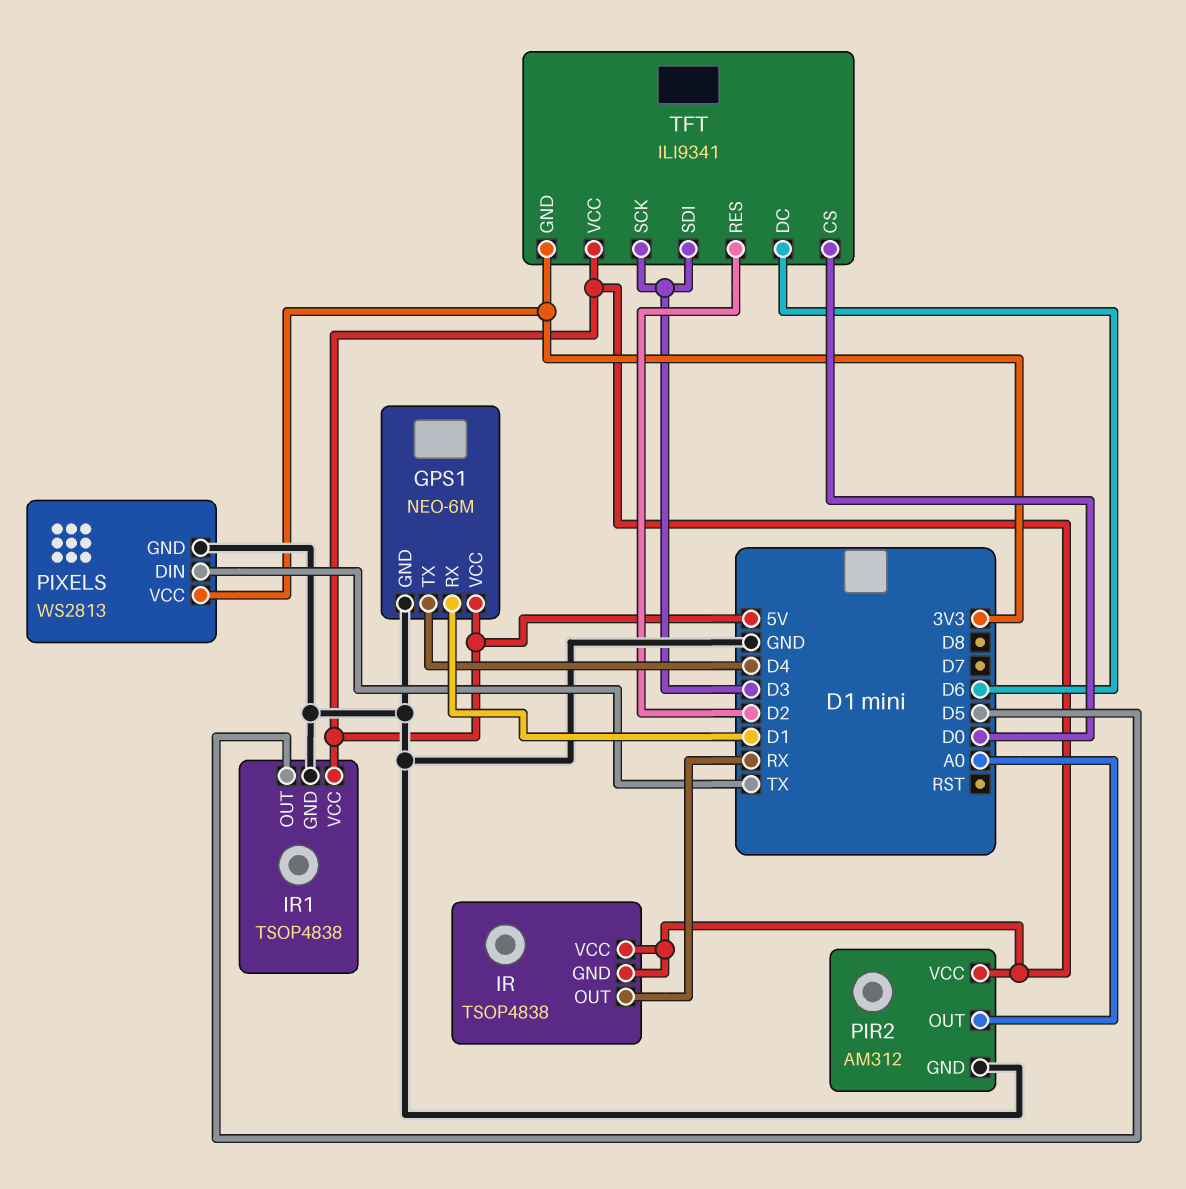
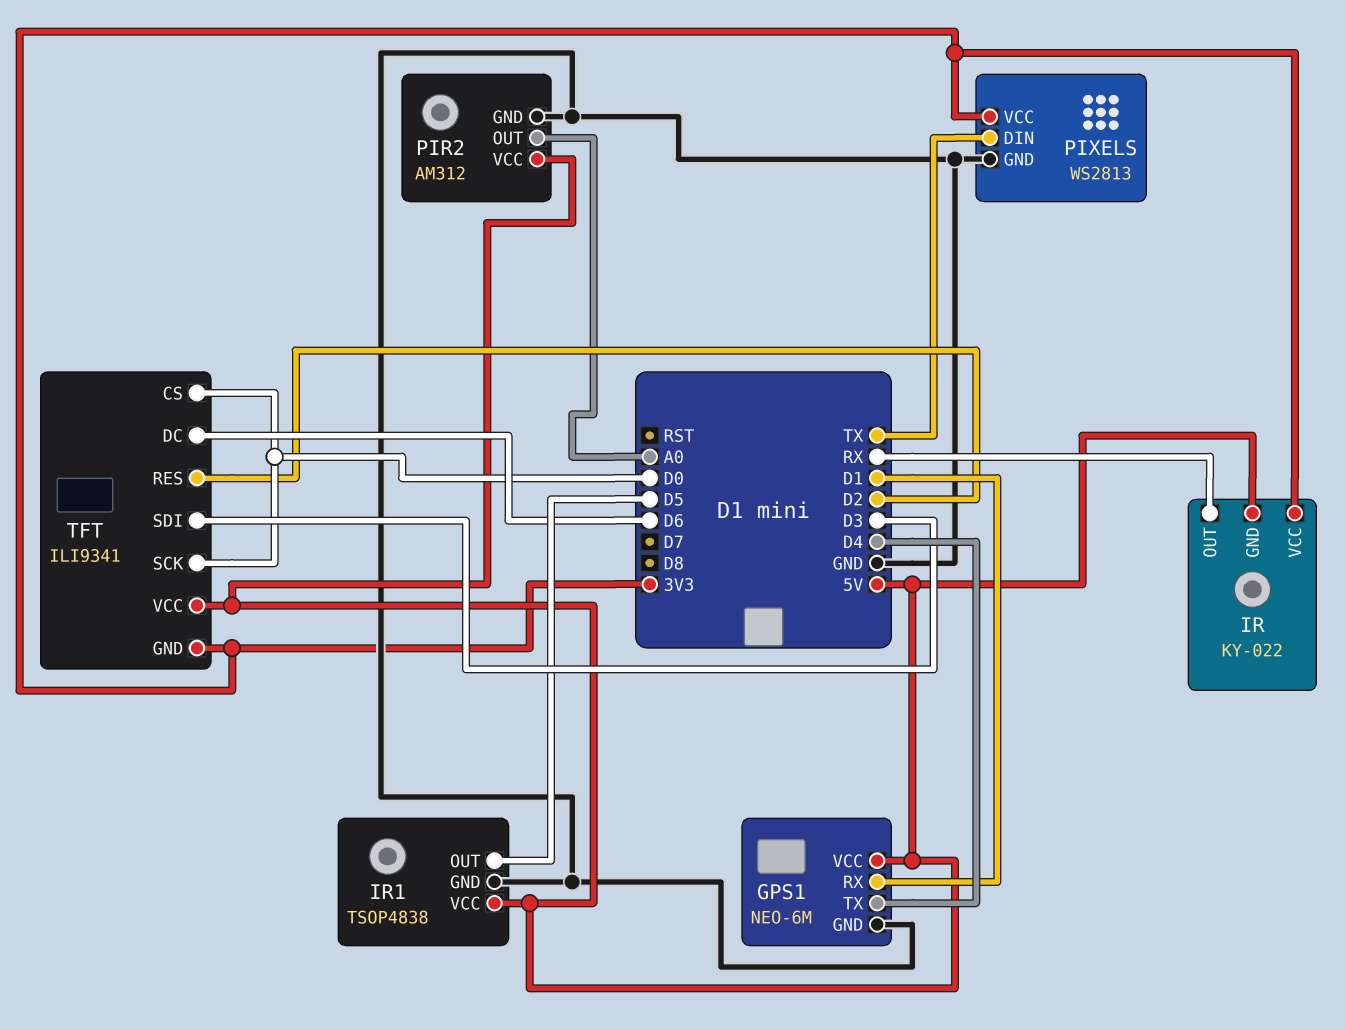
IR: TSOP4838 -> KY-022
IR pin VCC: 5V -> 3V3
TFT pin SCK: D3 -> D0

